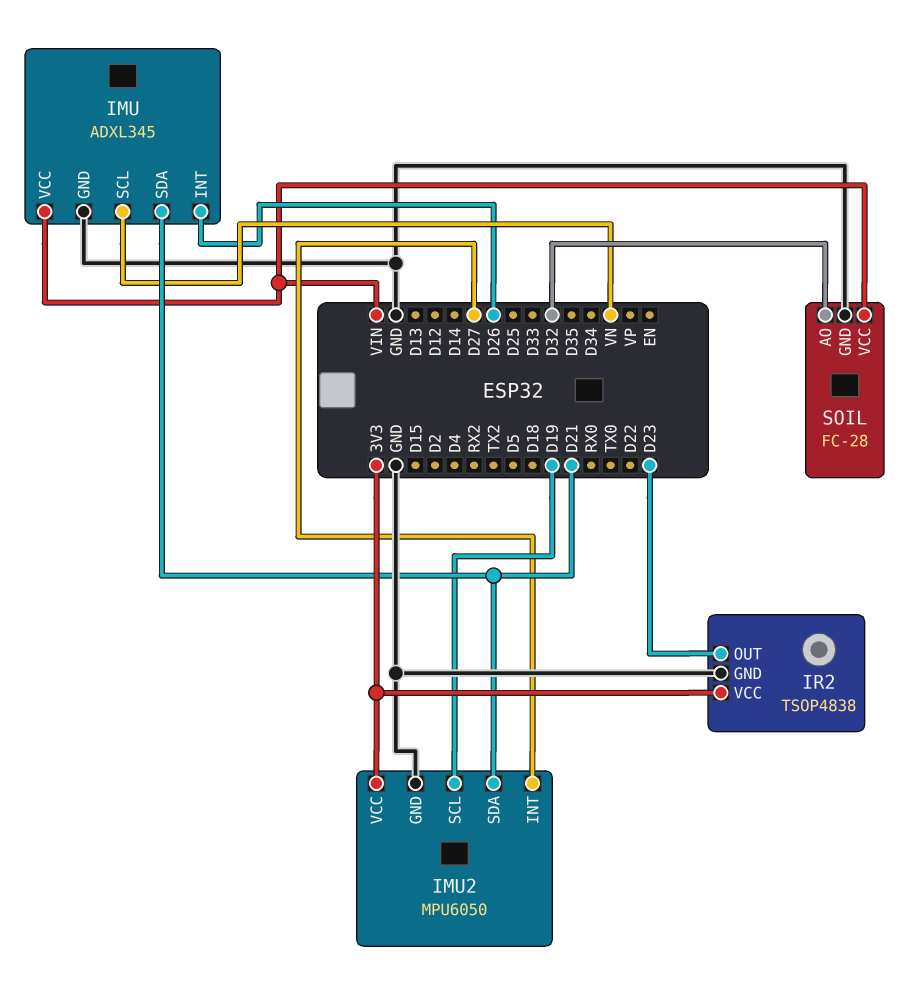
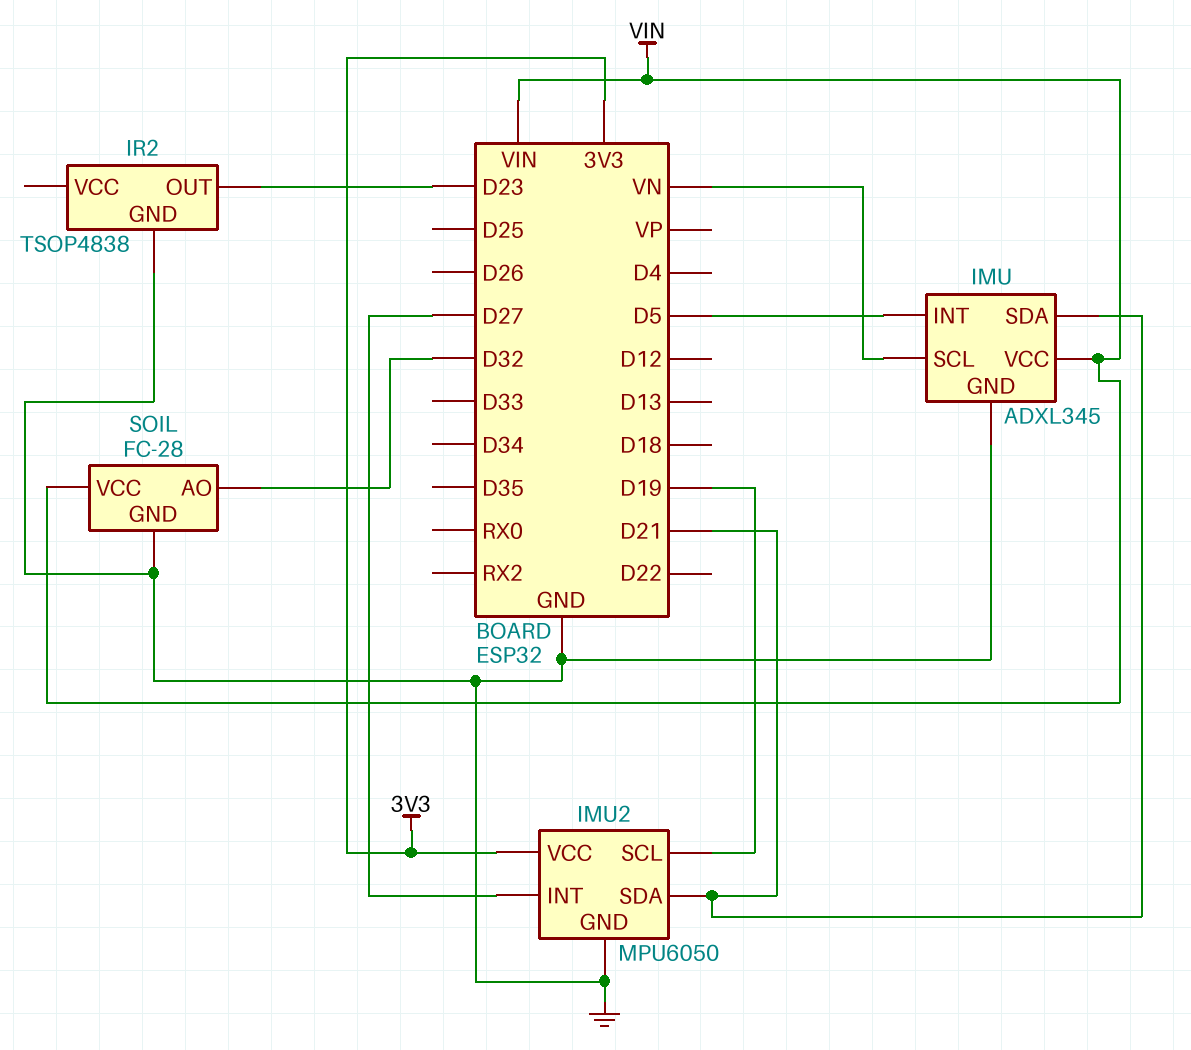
IMU pin INT: D26 -> D5
IR2 pin VCC: 3V3 -> none

